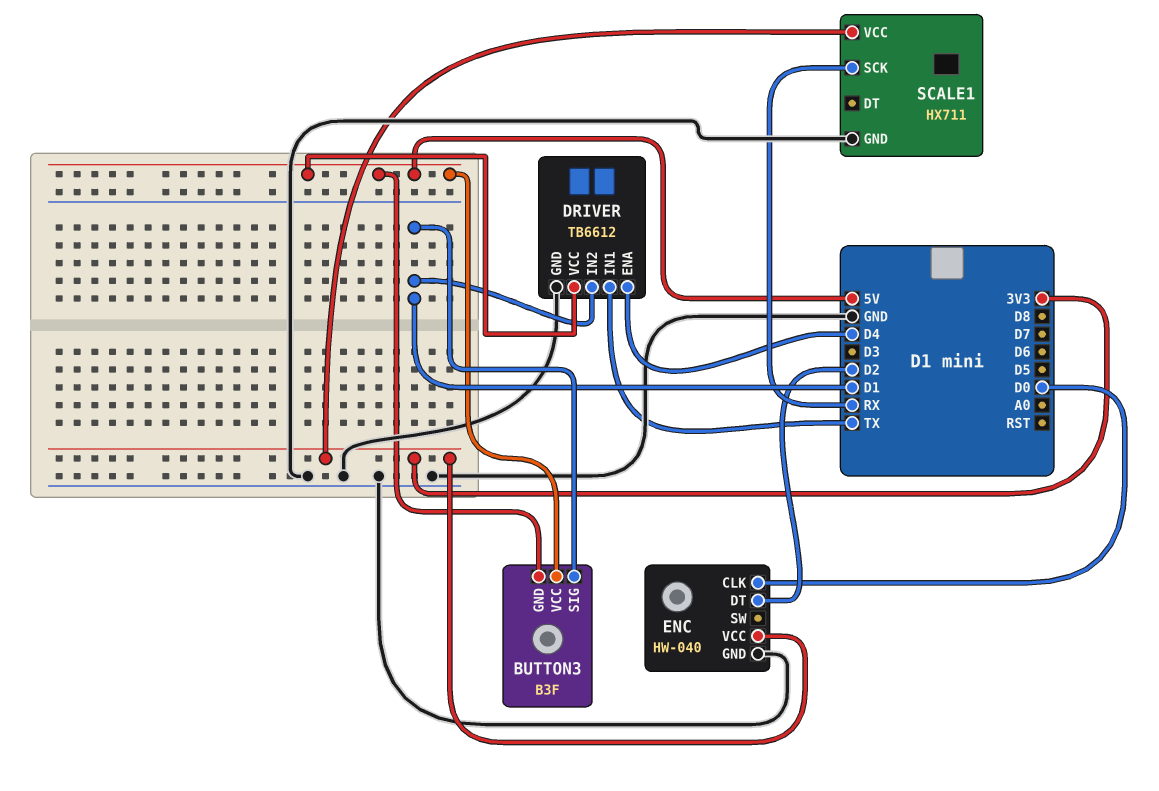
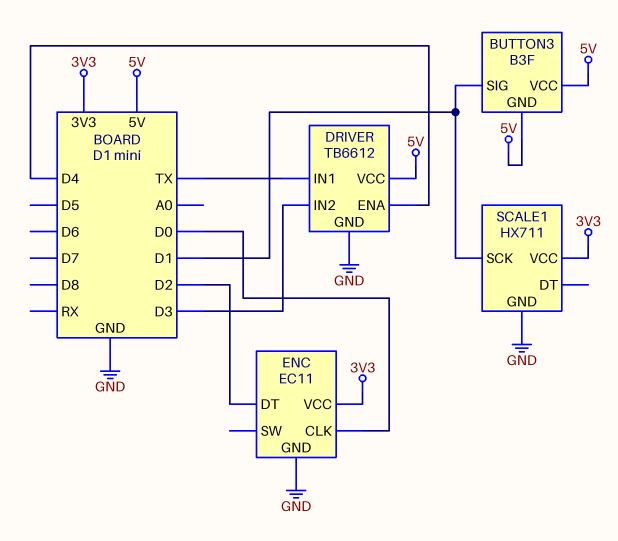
DRIVER pin IN2: D1 -> D3
ENC: HW-040 -> EC11
SCALE1 pin SCK: RX -> D1

